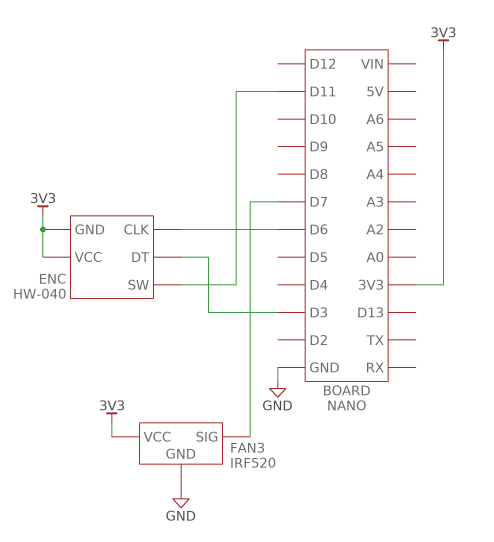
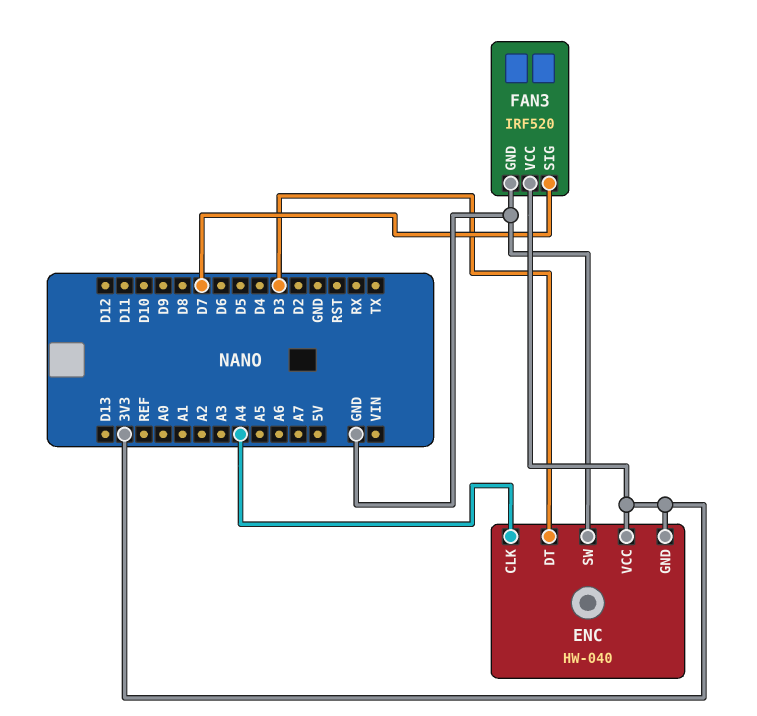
ENC pin CLK: D6 -> A4
ENC pin SW: D11 -> GND

